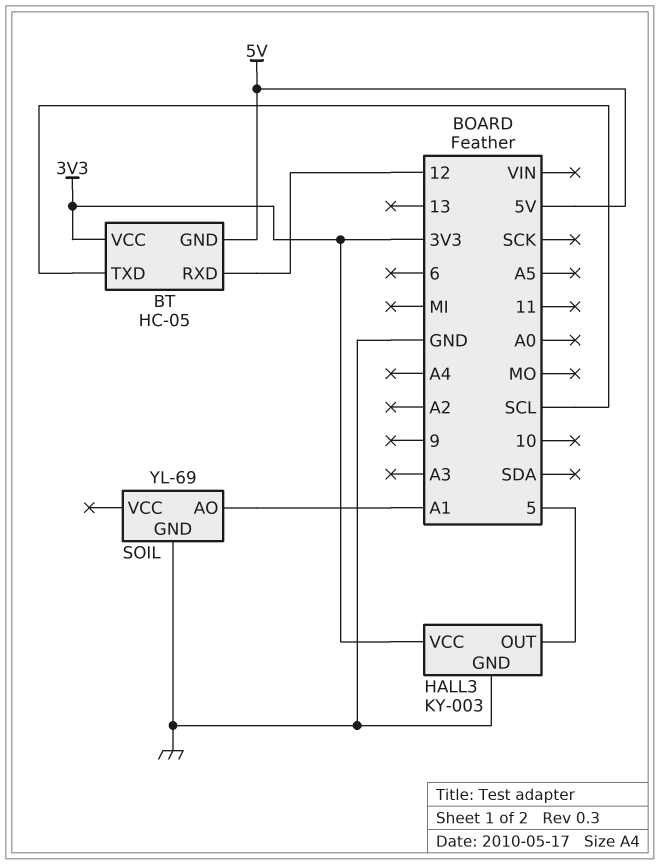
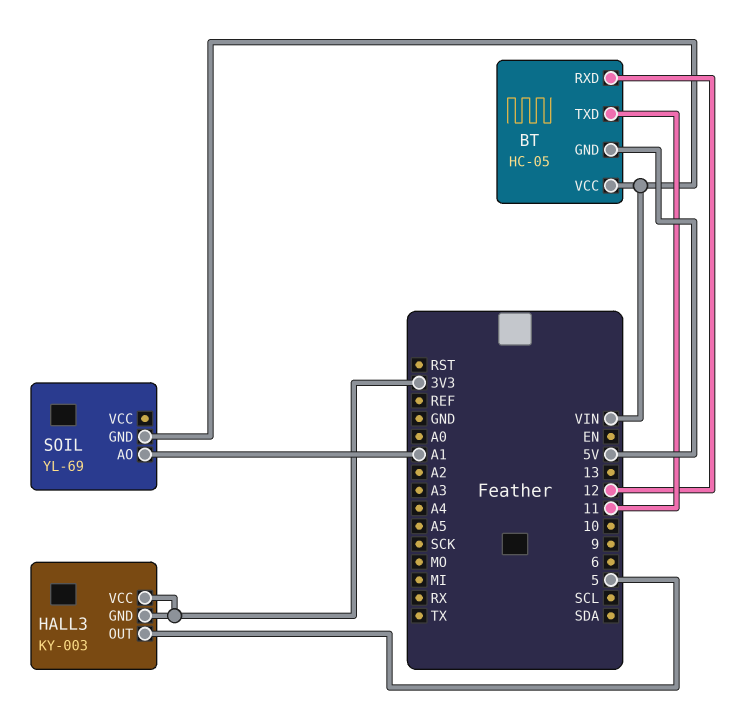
BT pin TXD: SCL -> 11
BT pin VCC: 3V3 -> VIN
HALL3 pin GND: GND -> 3V3
SOIL pin GND: GND -> VIN

